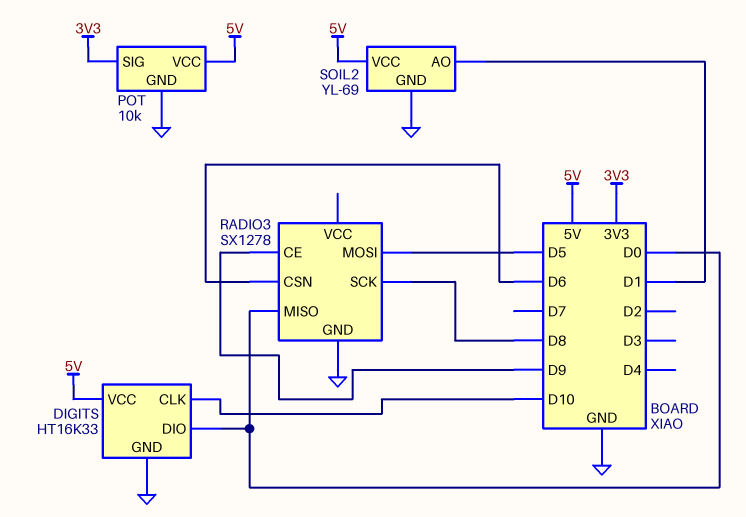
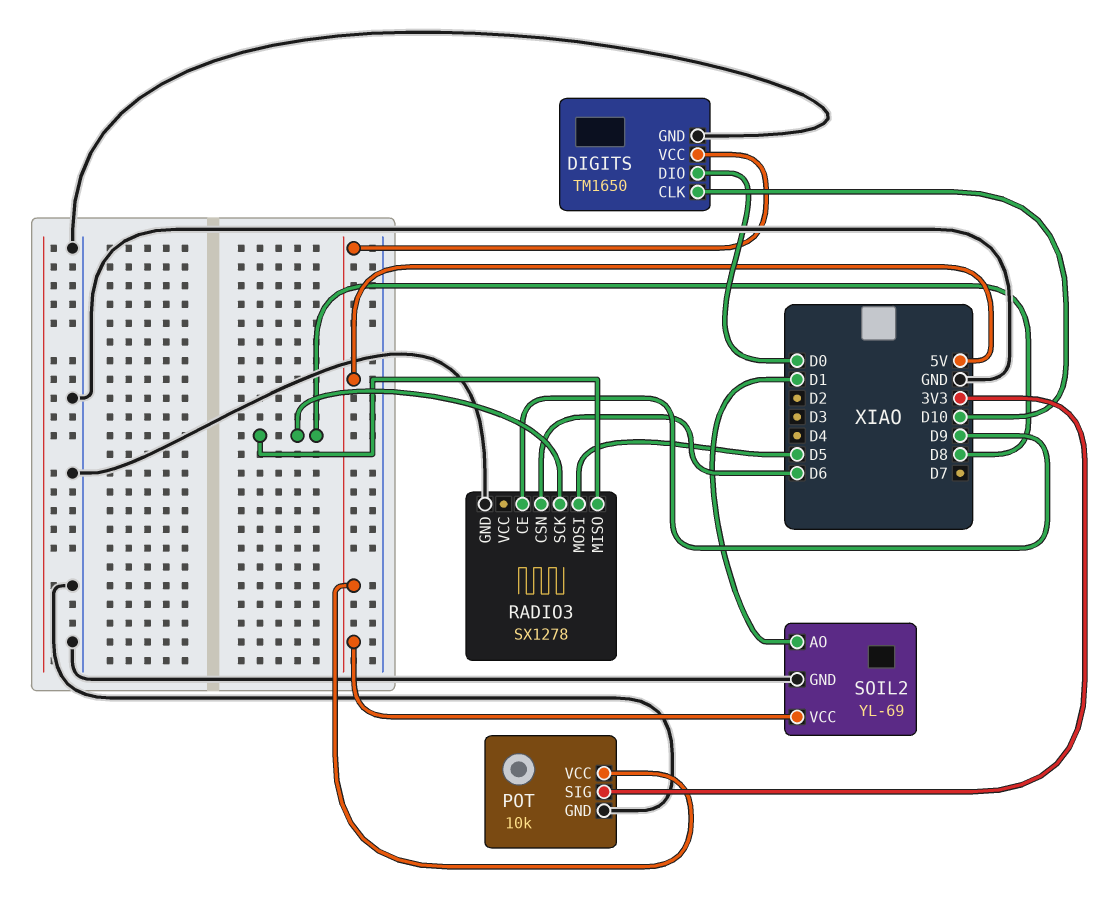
DIGITS: HT16K33 -> TM1650
RADIO3 pin MISO: D0 -> D8

